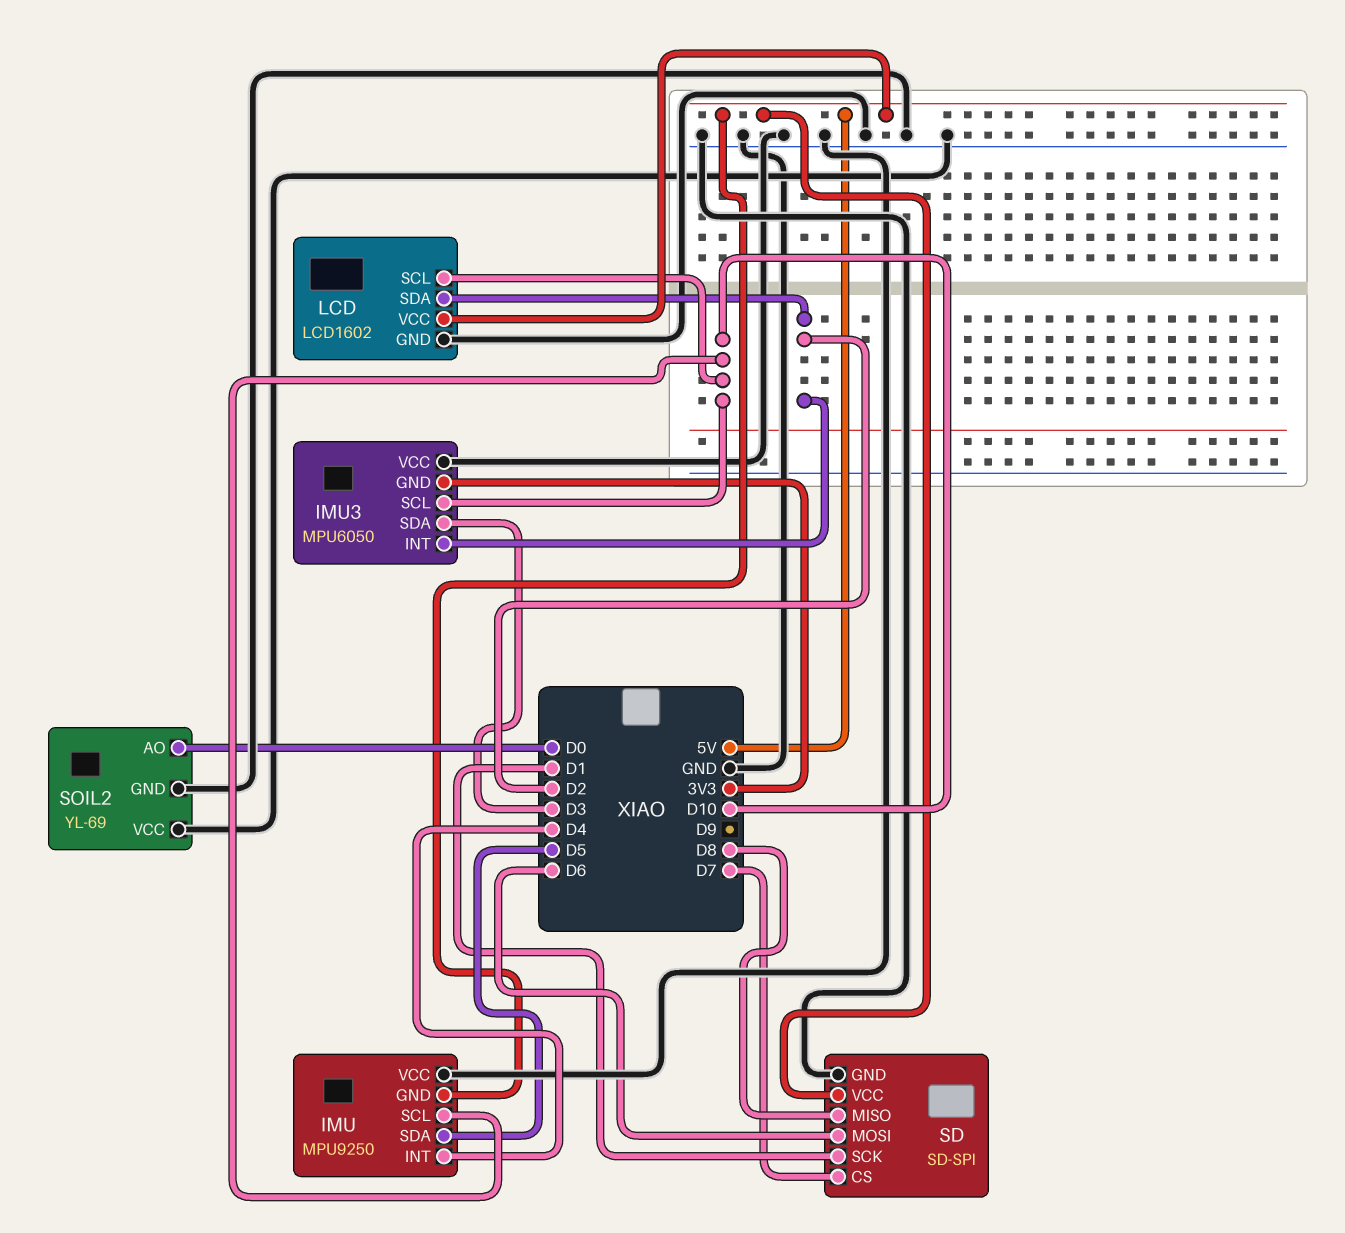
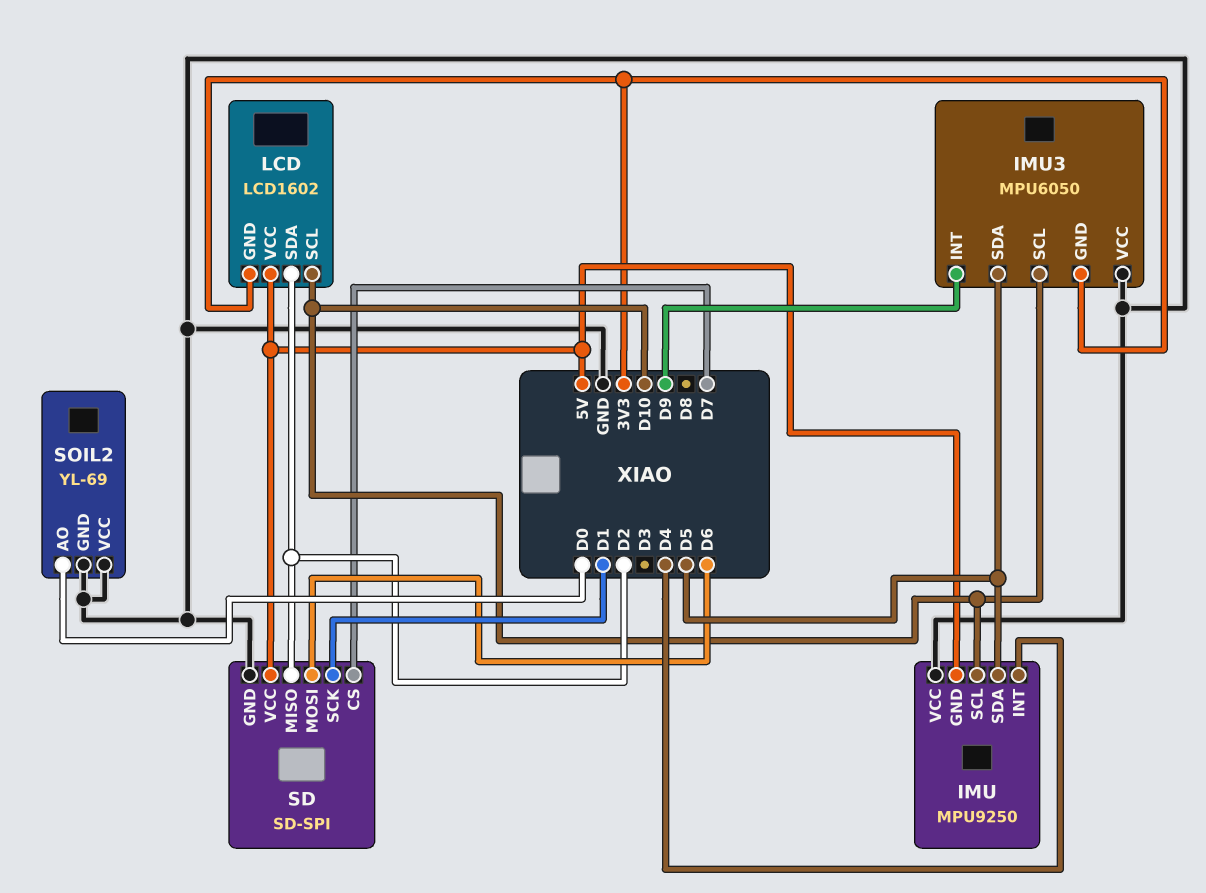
IMU3 pin INT: D2 -> D9
IMU3 pin SDA: D3 -> D5
LCD pin GND: GND -> 3V3
SD pin MISO: D8 -> D2

